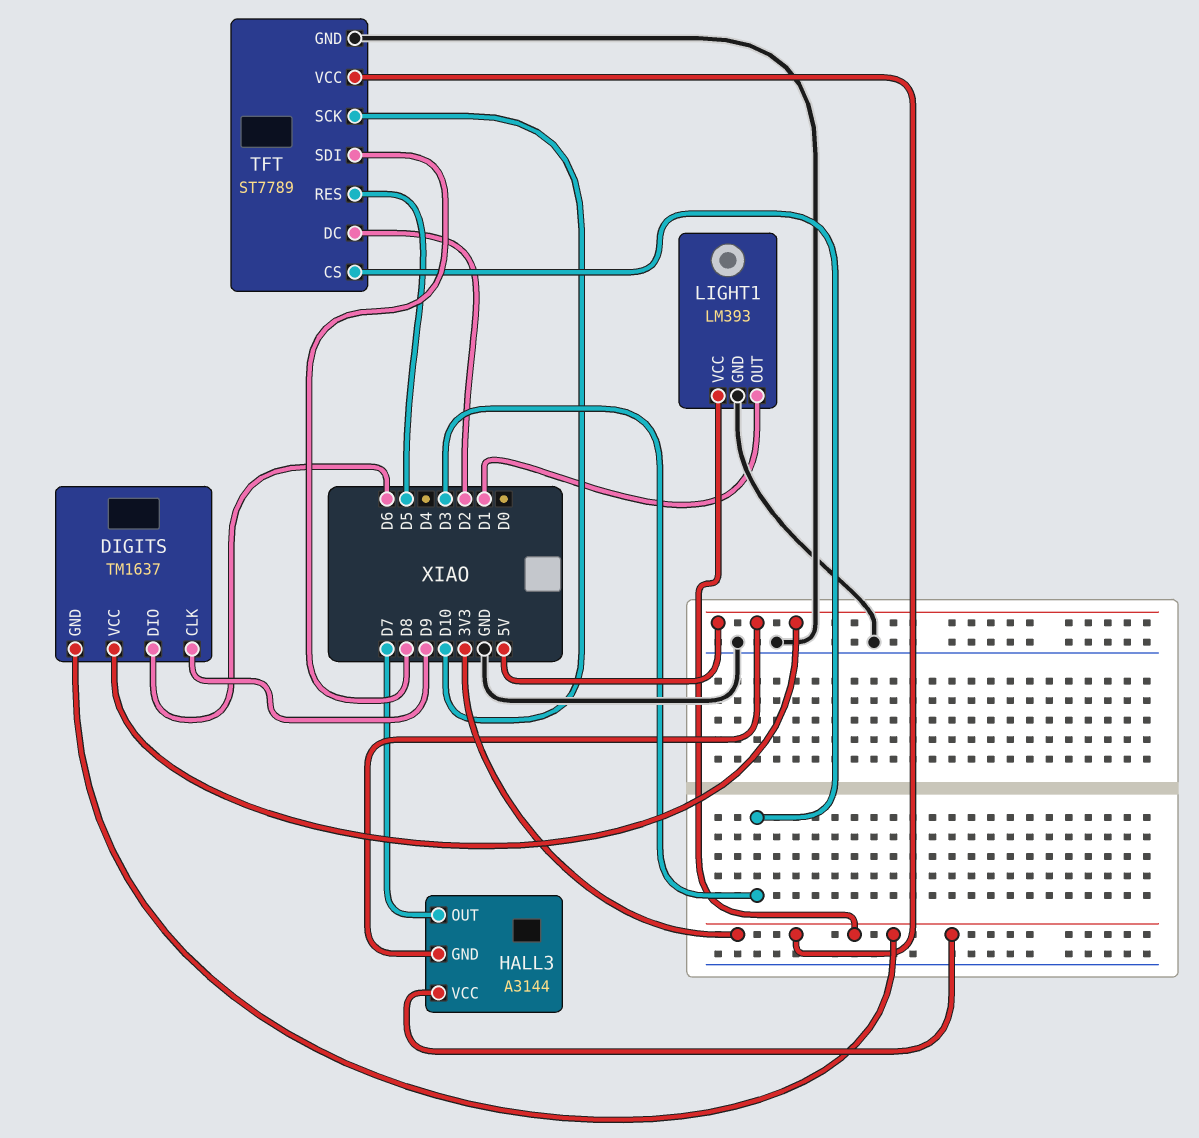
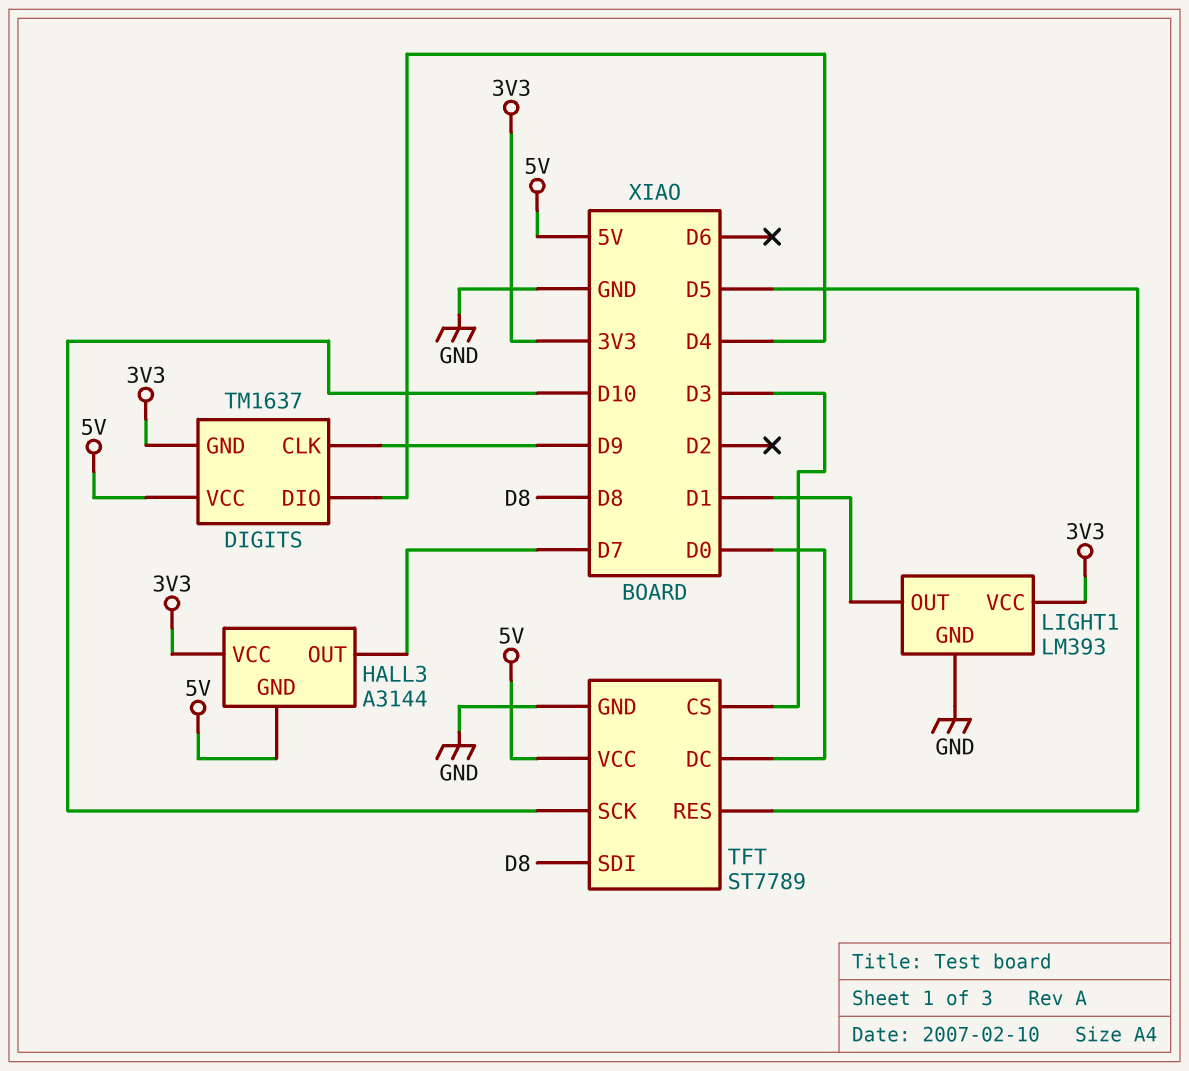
DIGITS pin DIO: D6 -> D4
TFT pin DC: D2 -> D0
TFT pin VCC: 3V3 -> 5V

